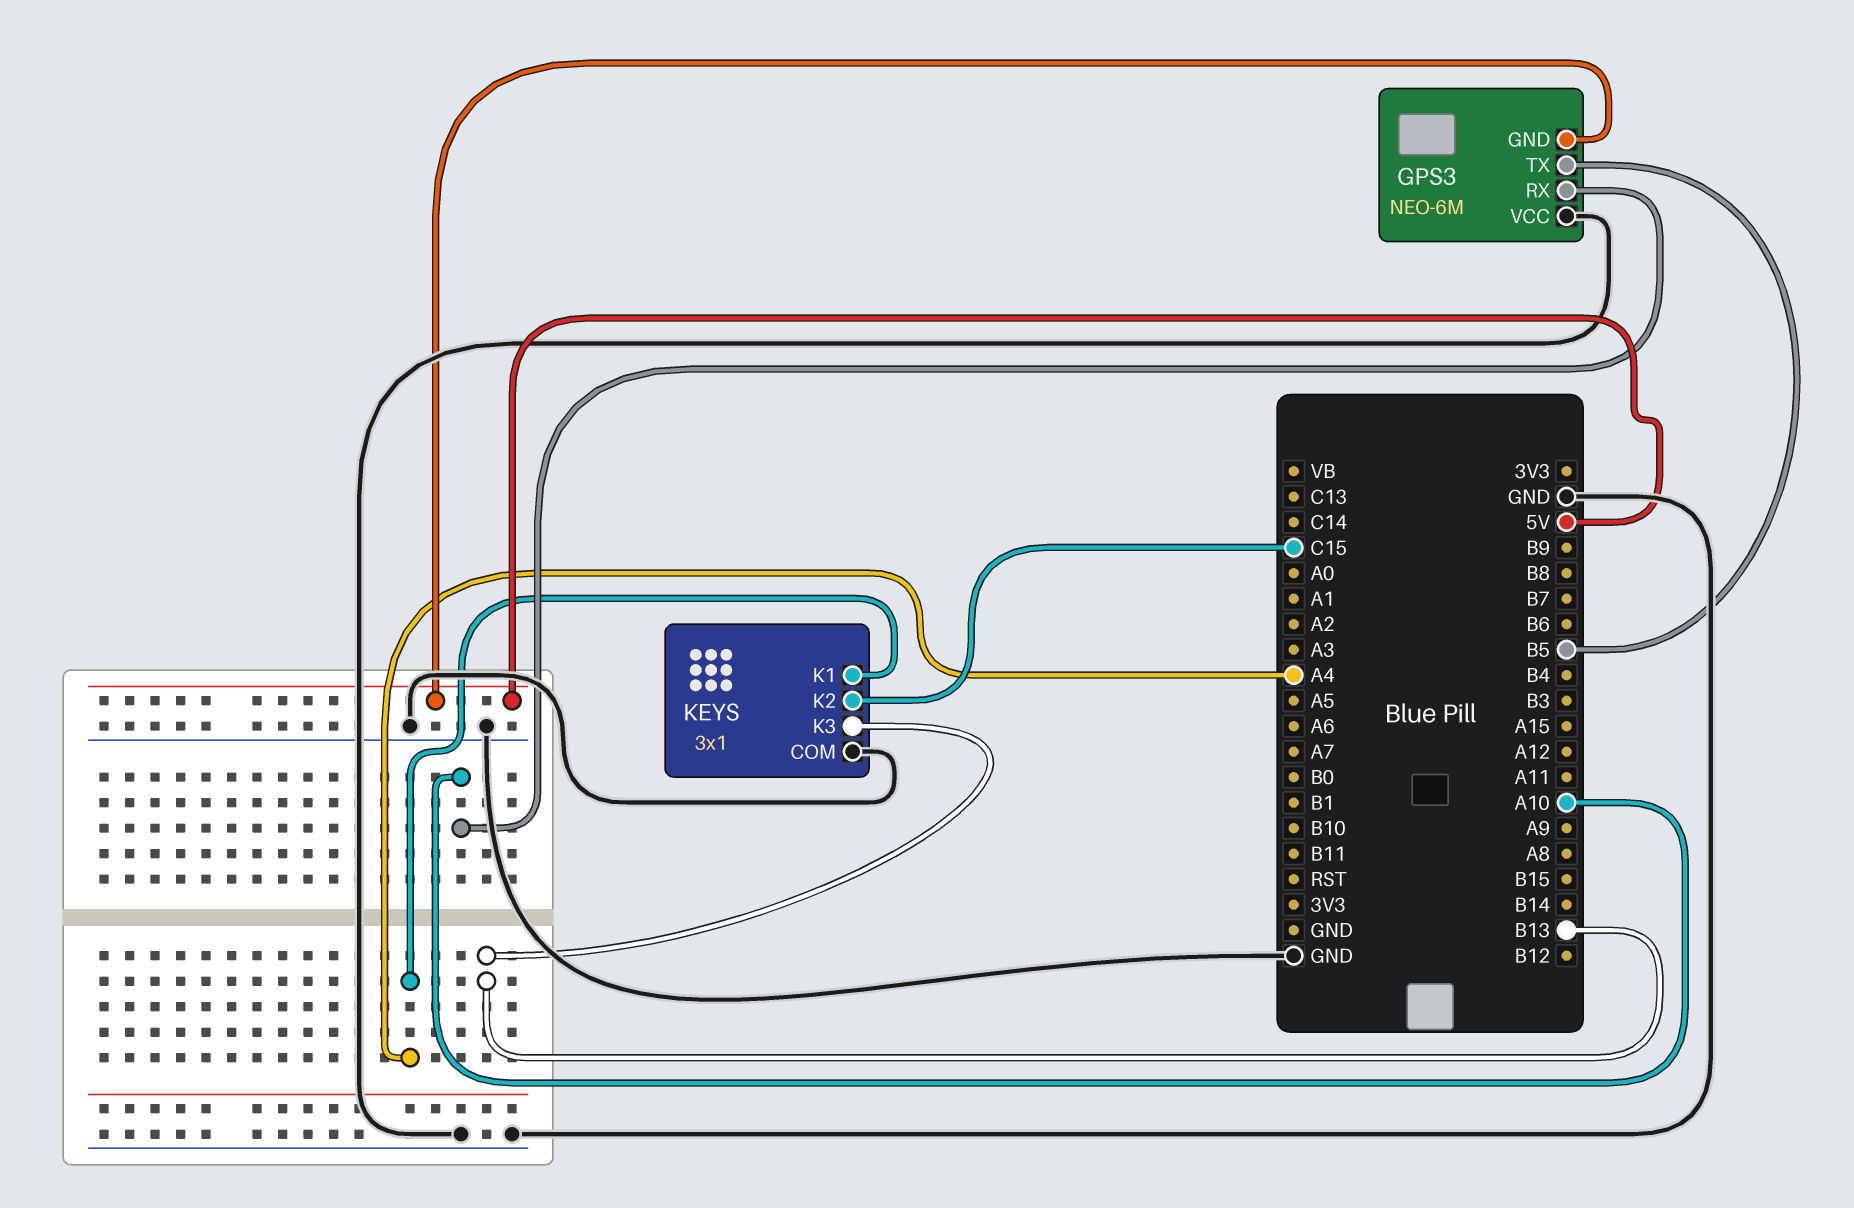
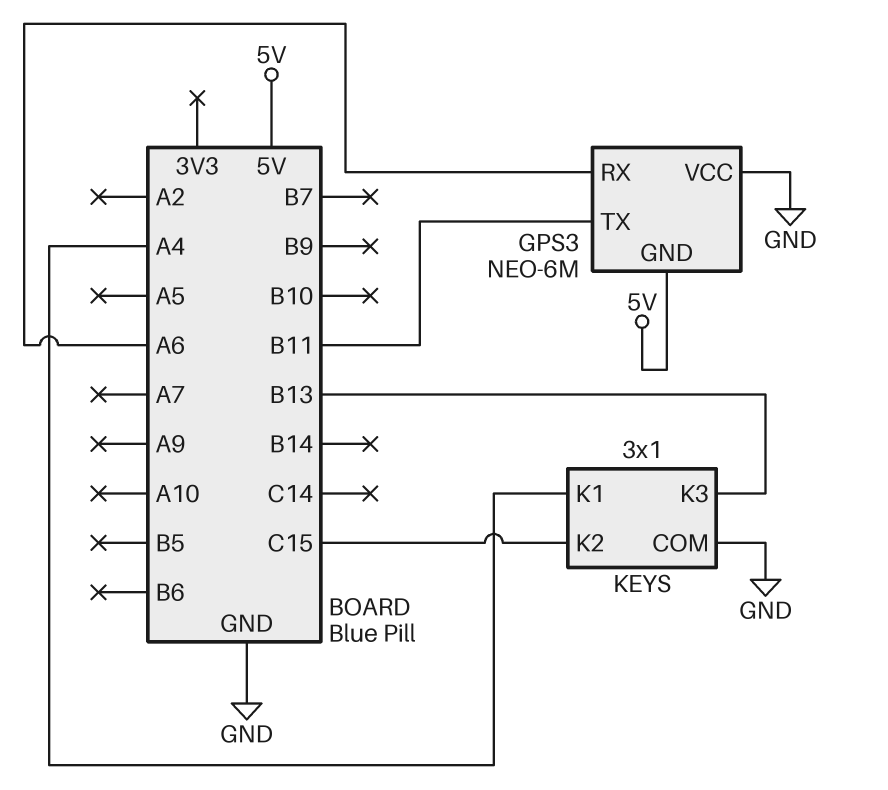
GPS3 pin RX: A10 -> A6
GPS3 pin TX: B5 -> B11

